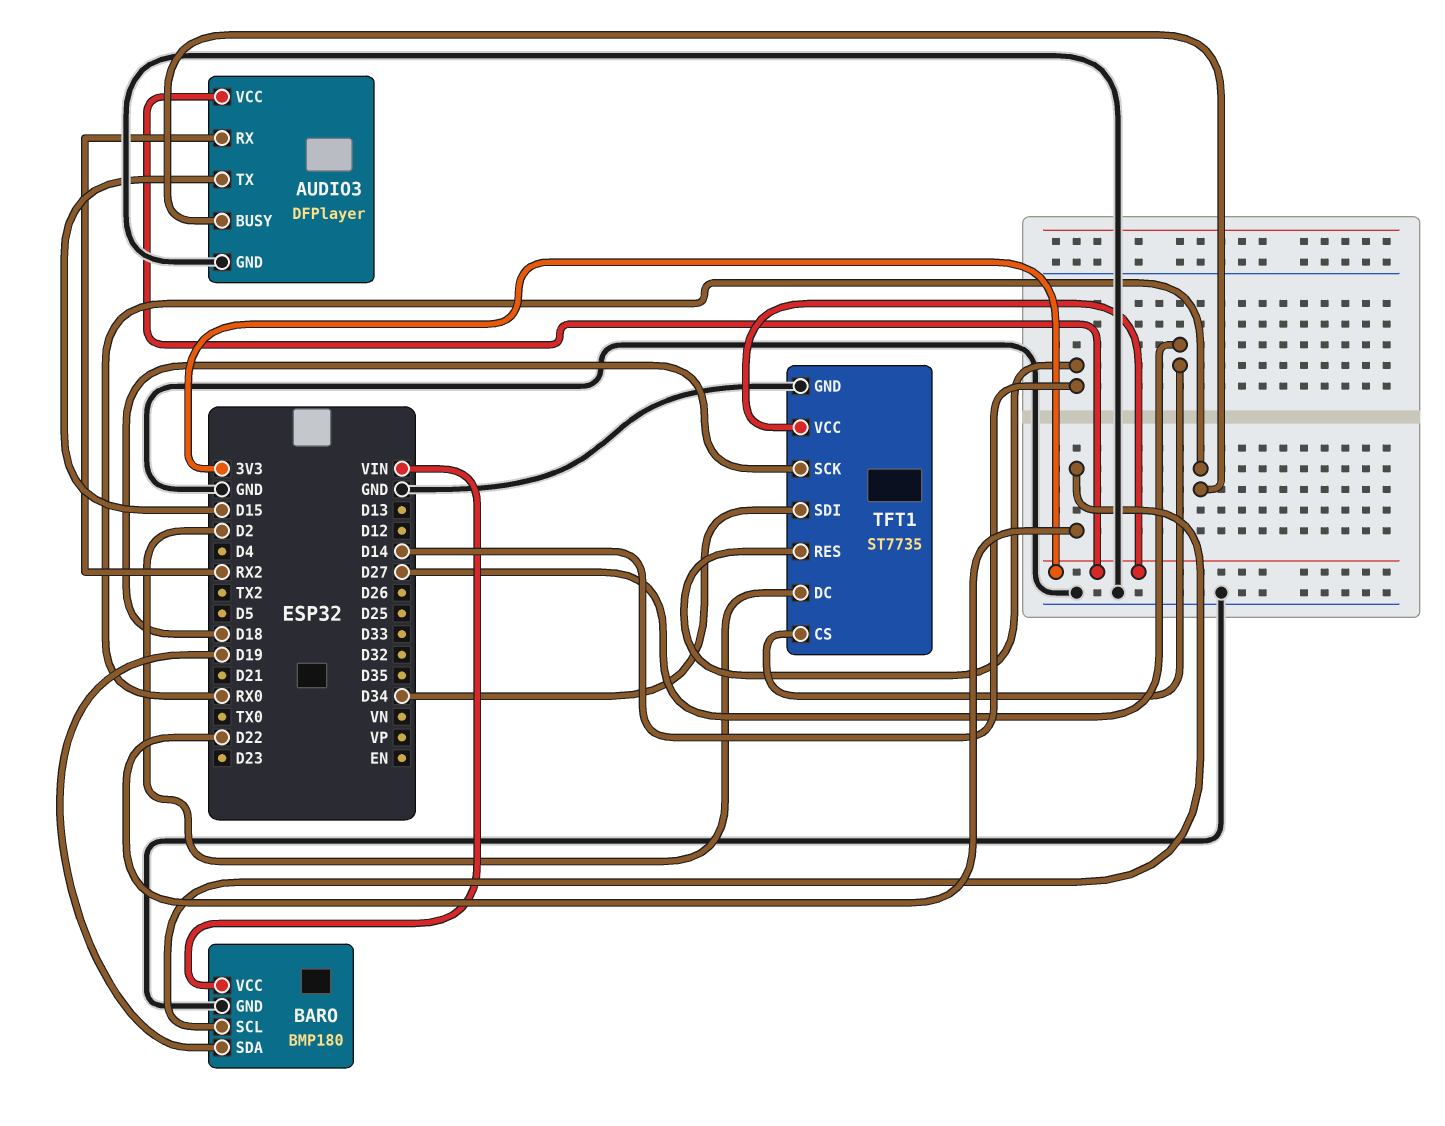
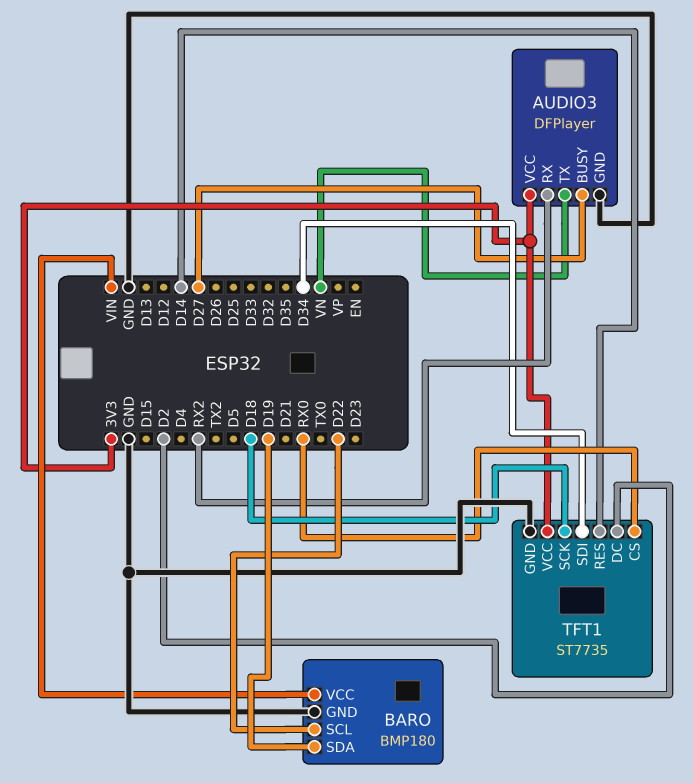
AUDIO3 pin BUSY: RX0 -> D27
AUDIO3 pin TX: D15 -> VN
TFT1 pin CS: D27 -> RX0

